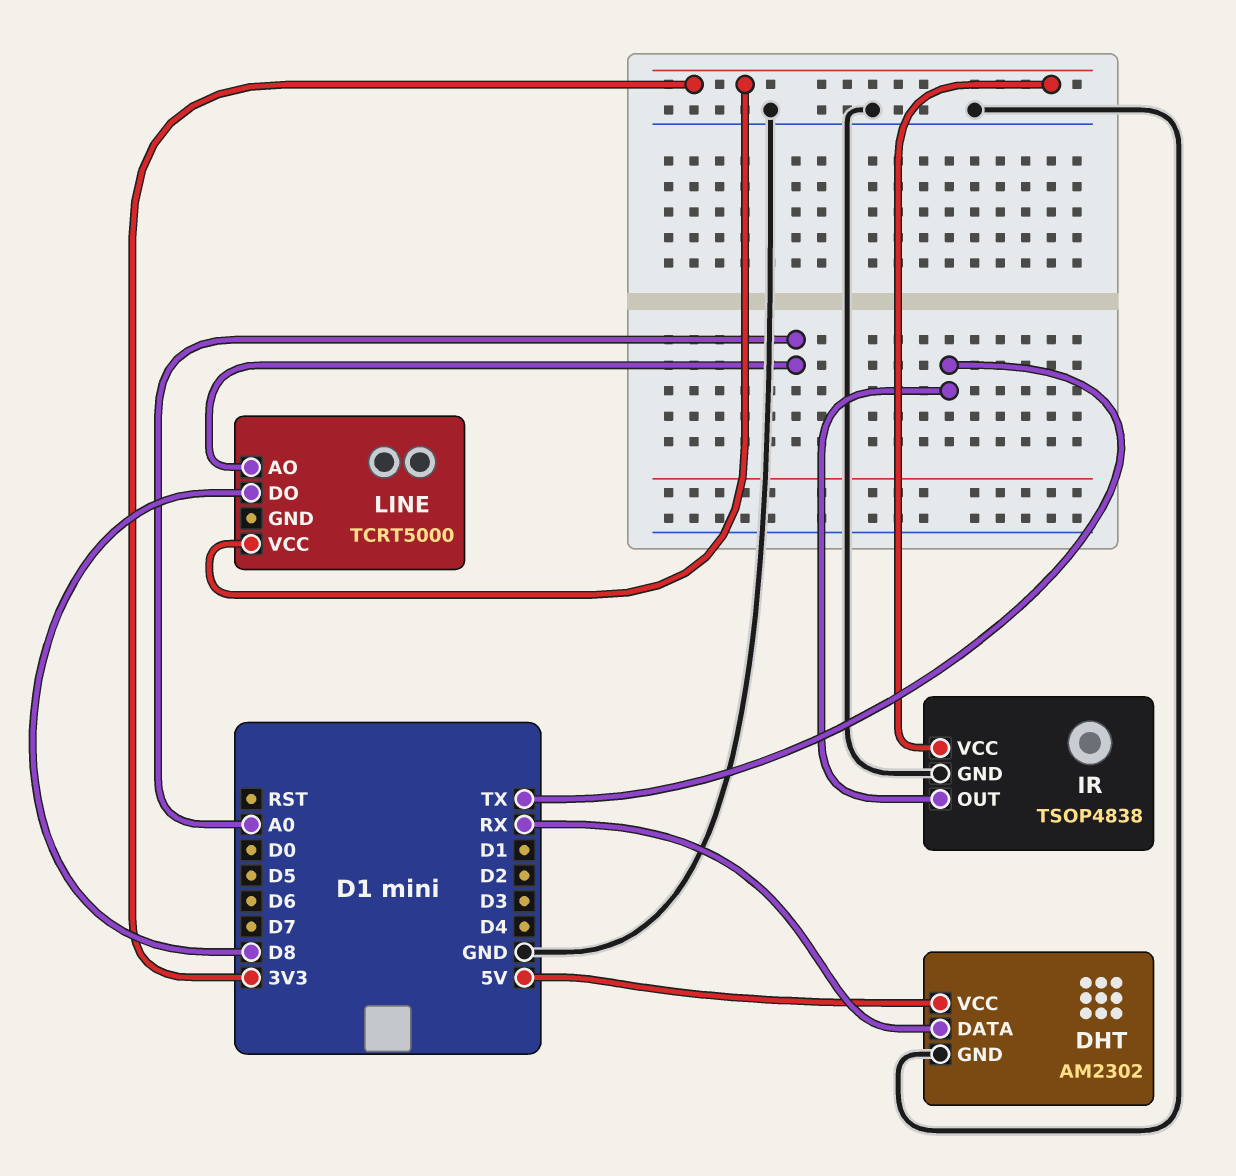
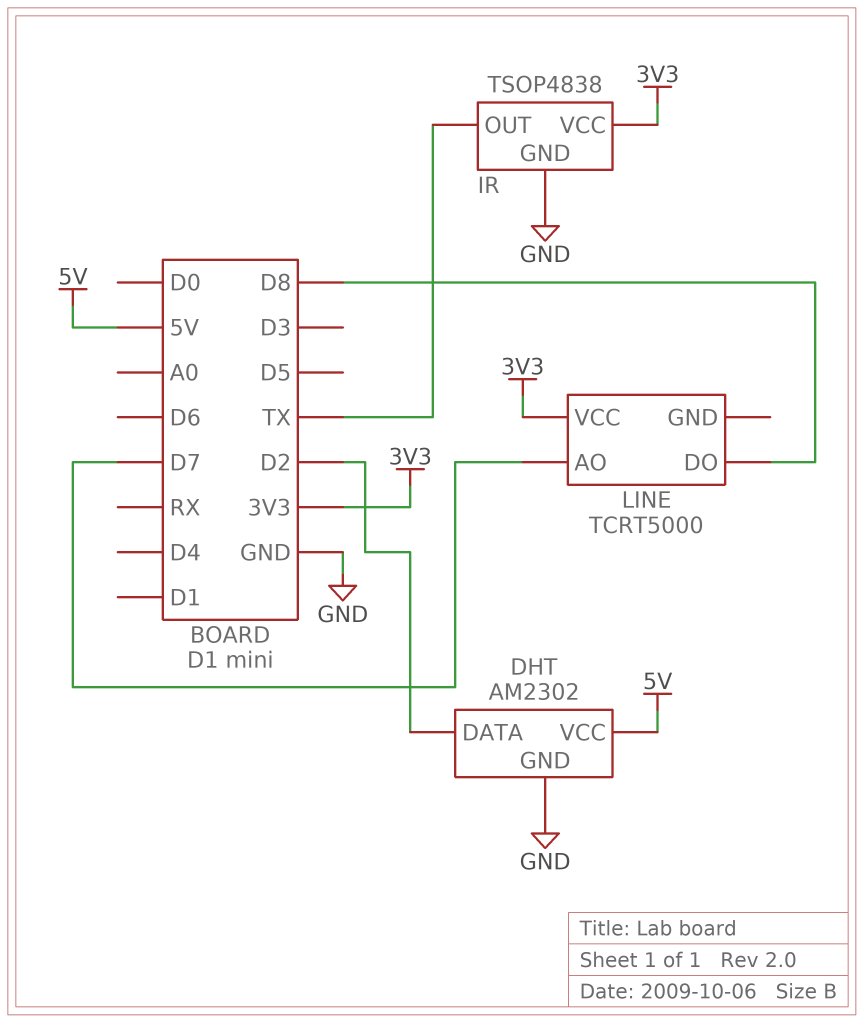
DHT pin DATA: RX -> D2
LINE pin AO: A0 -> D7

